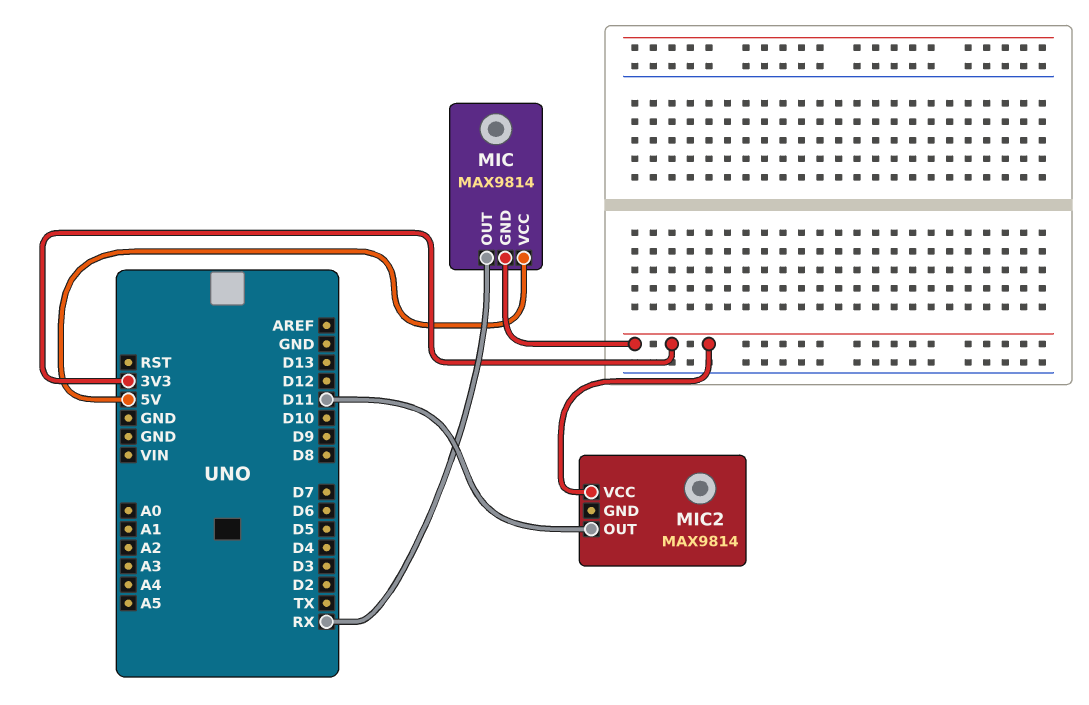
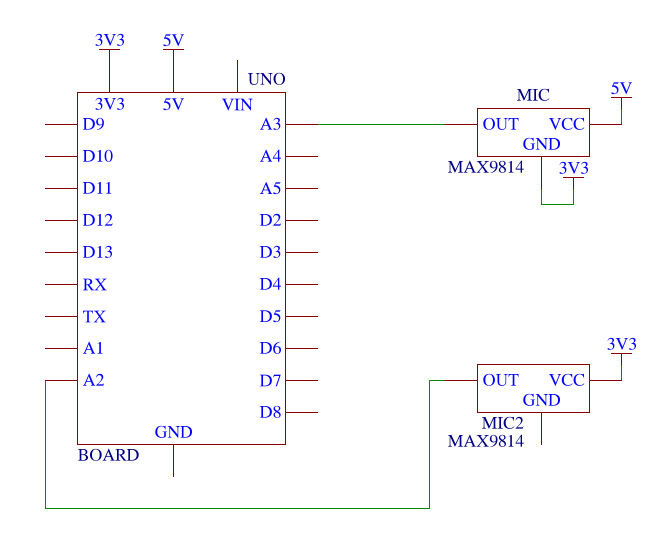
MIC pin OUT: RX -> A3
MIC2 pin OUT: D11 -> A2

